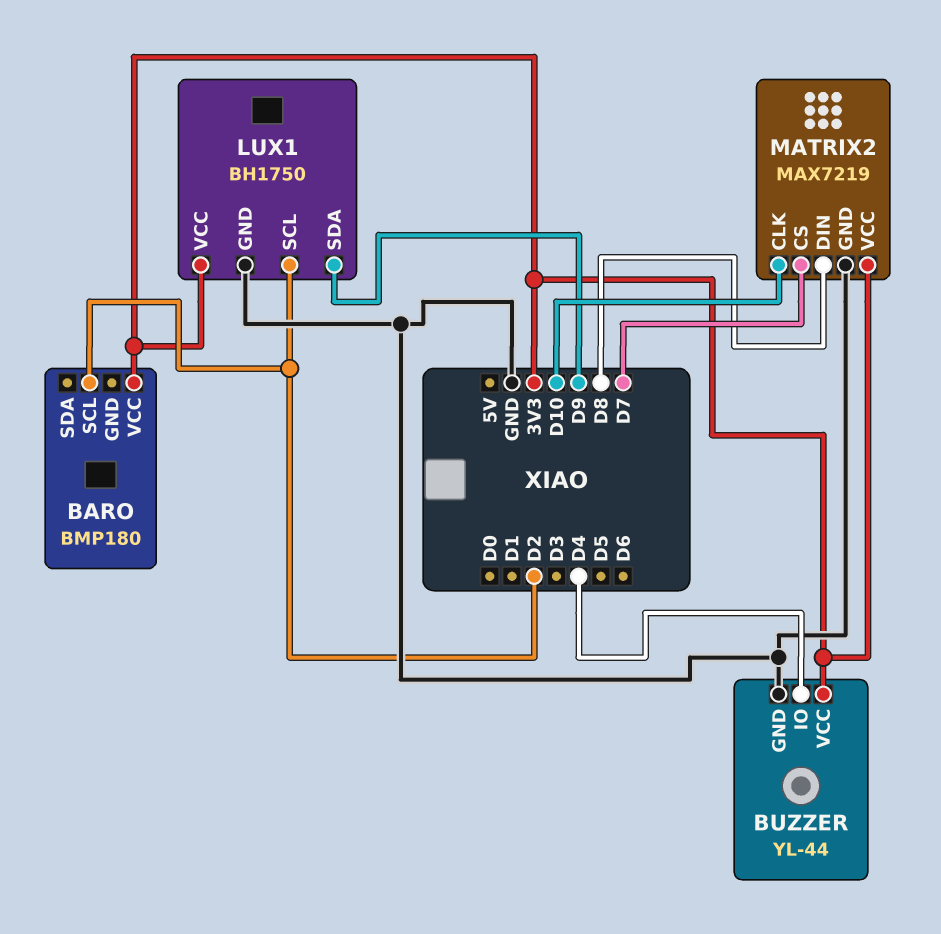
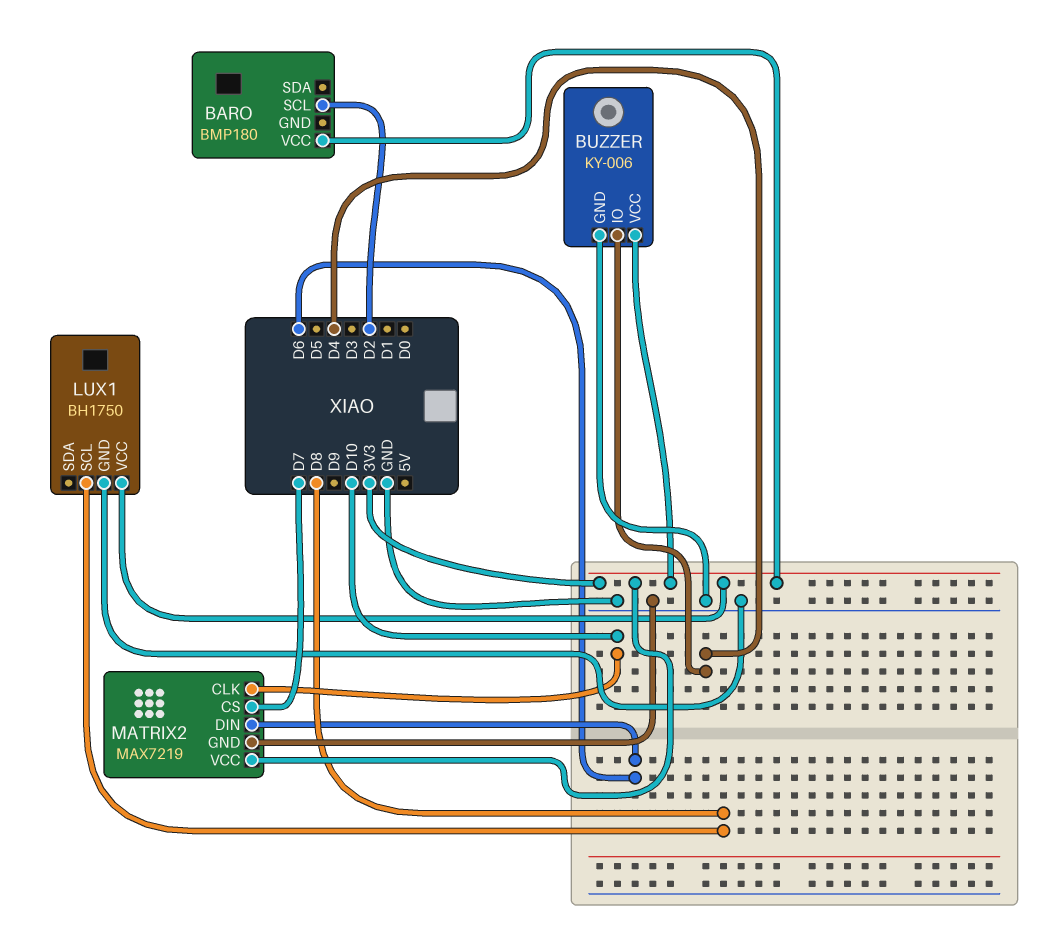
BUZZER: YL-44 -> KY-006
LUX1 pin SCL: D2 -> D8
LUX1 pin SDA: D9 -> none
MATRIX2 pin DIN: D8 -> D6

